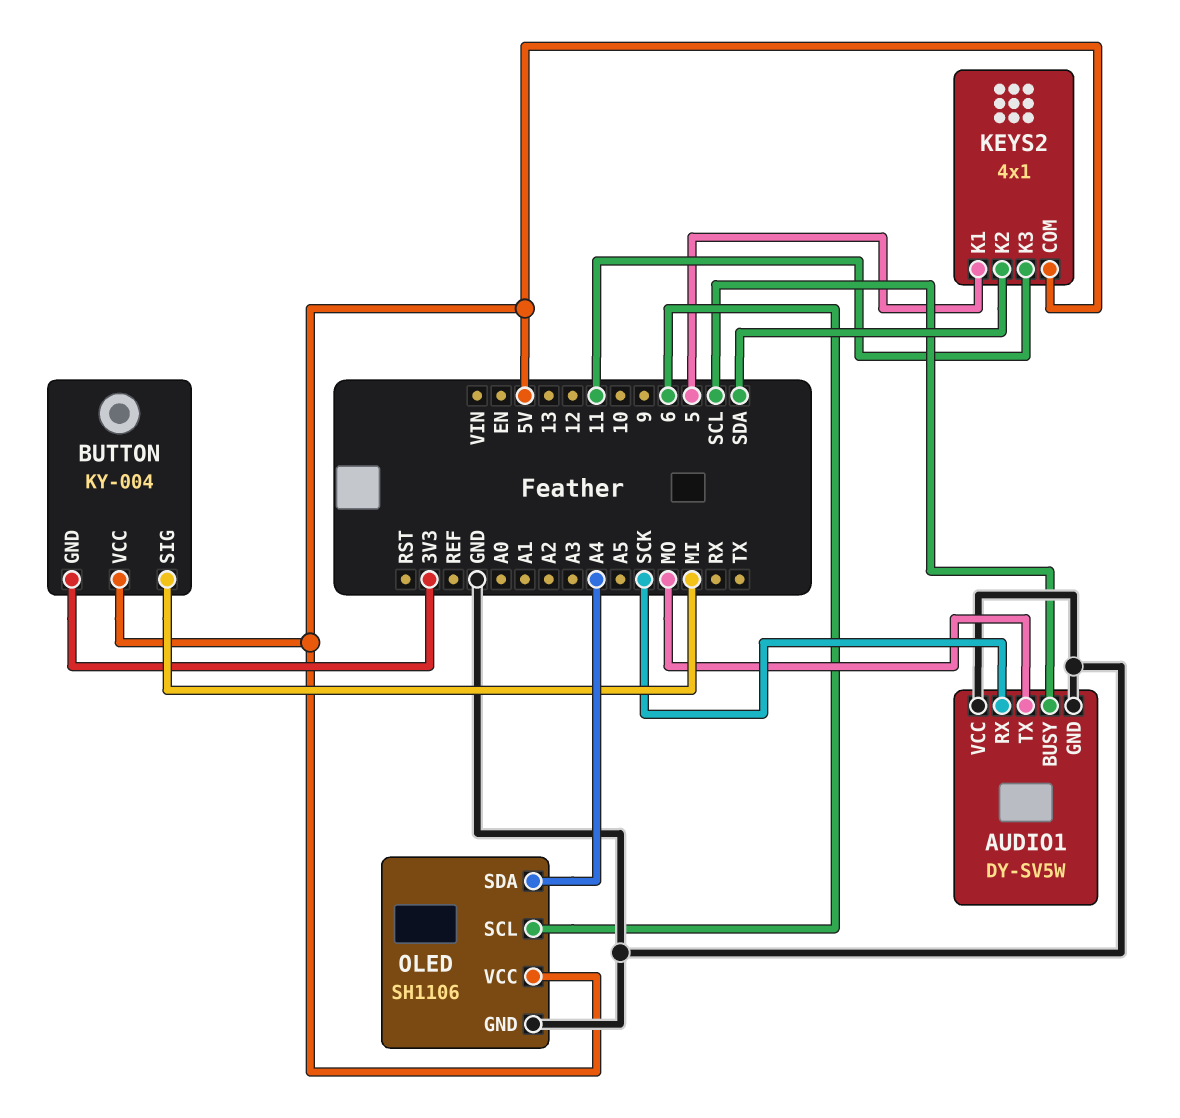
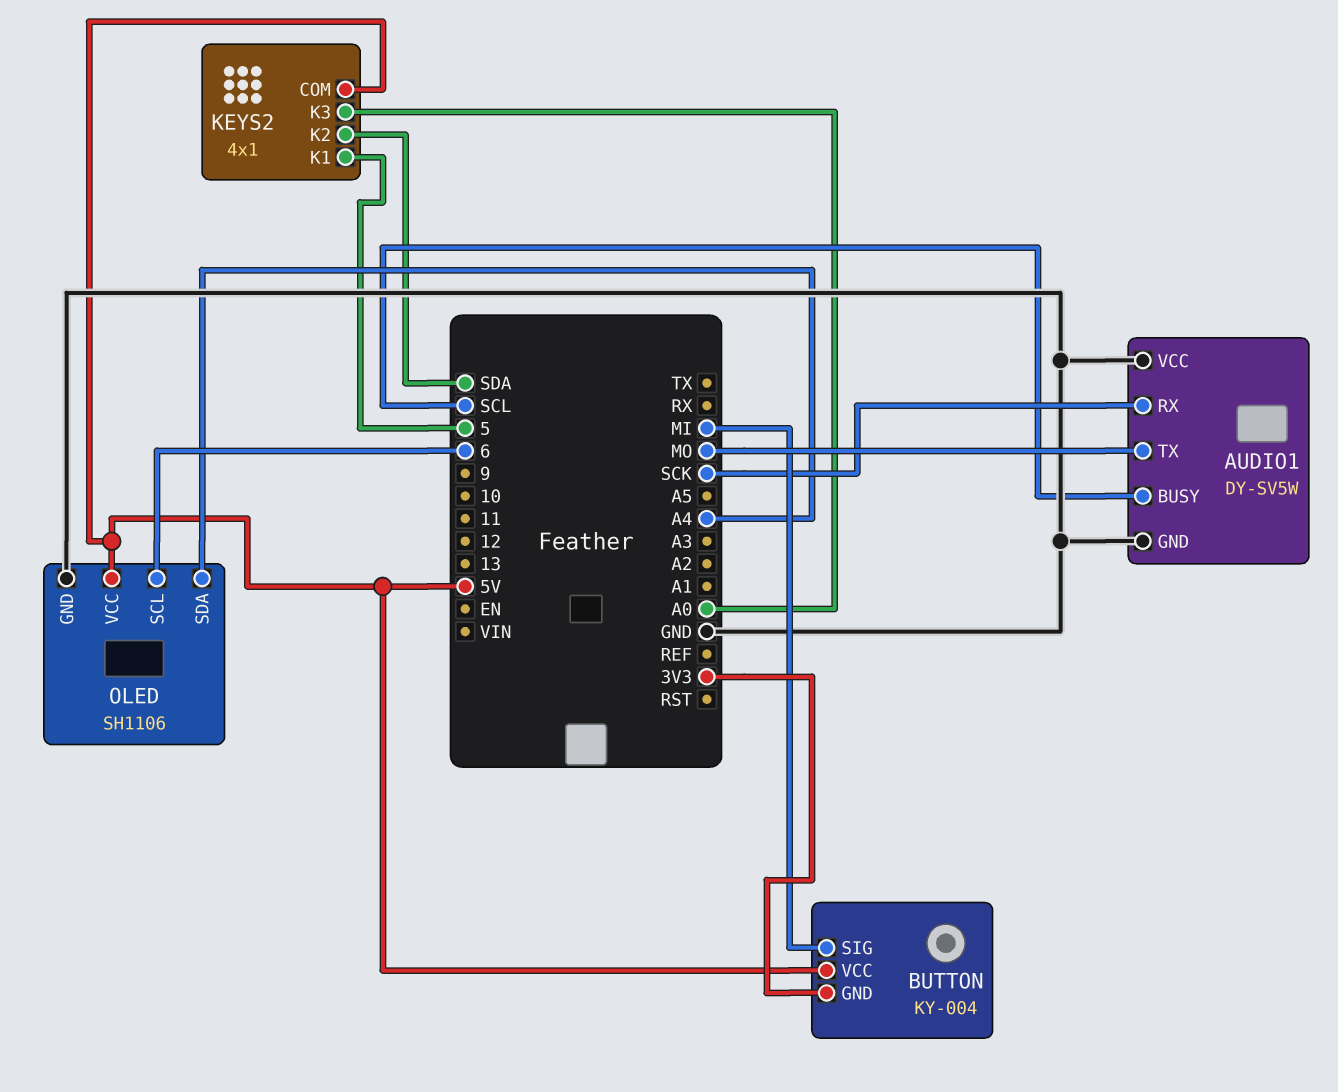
KEYS2 pin K3: 11 -> A0

